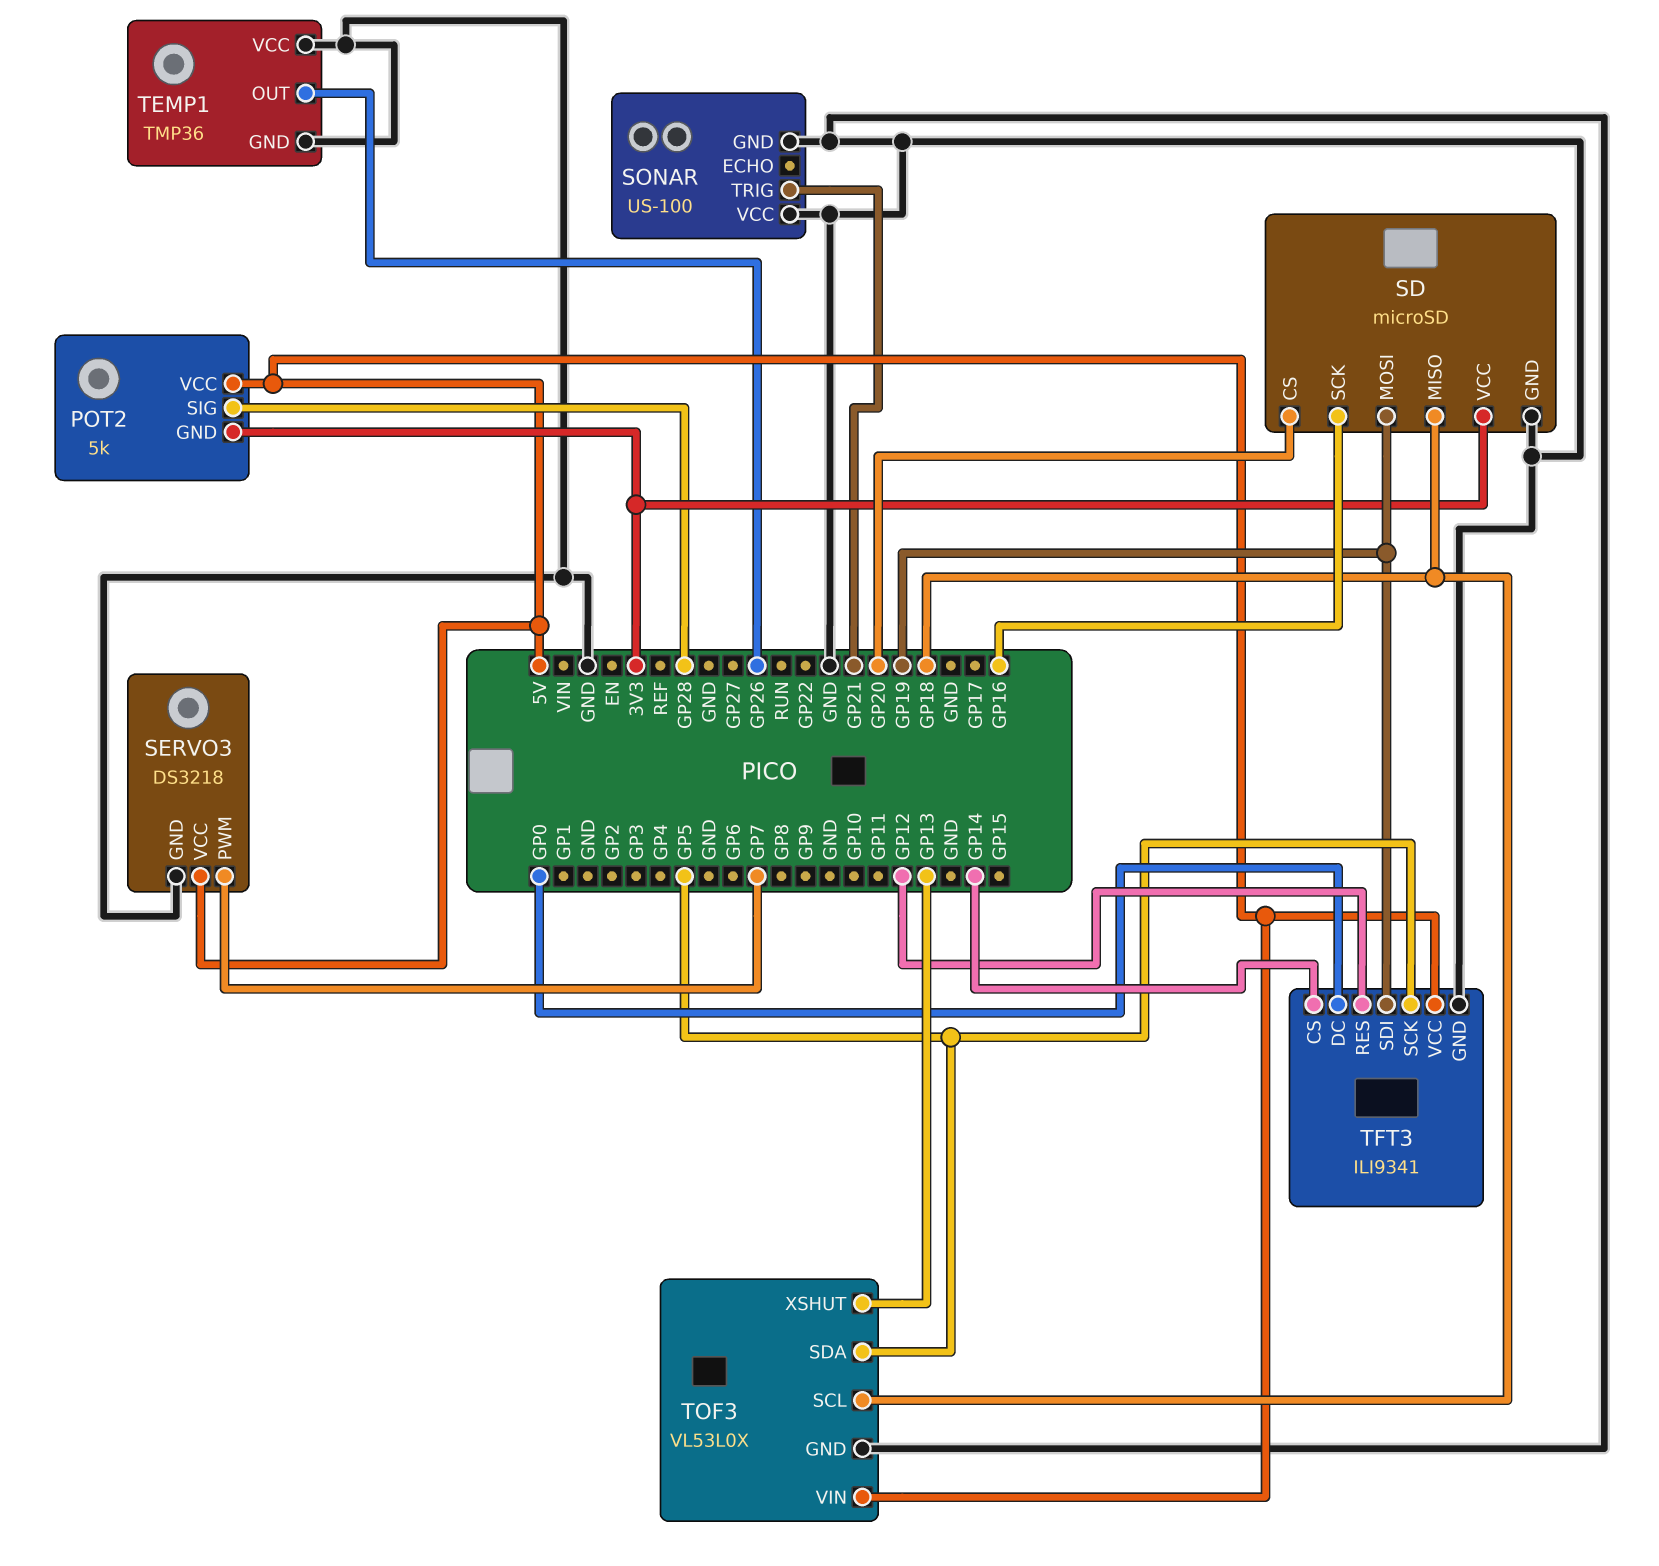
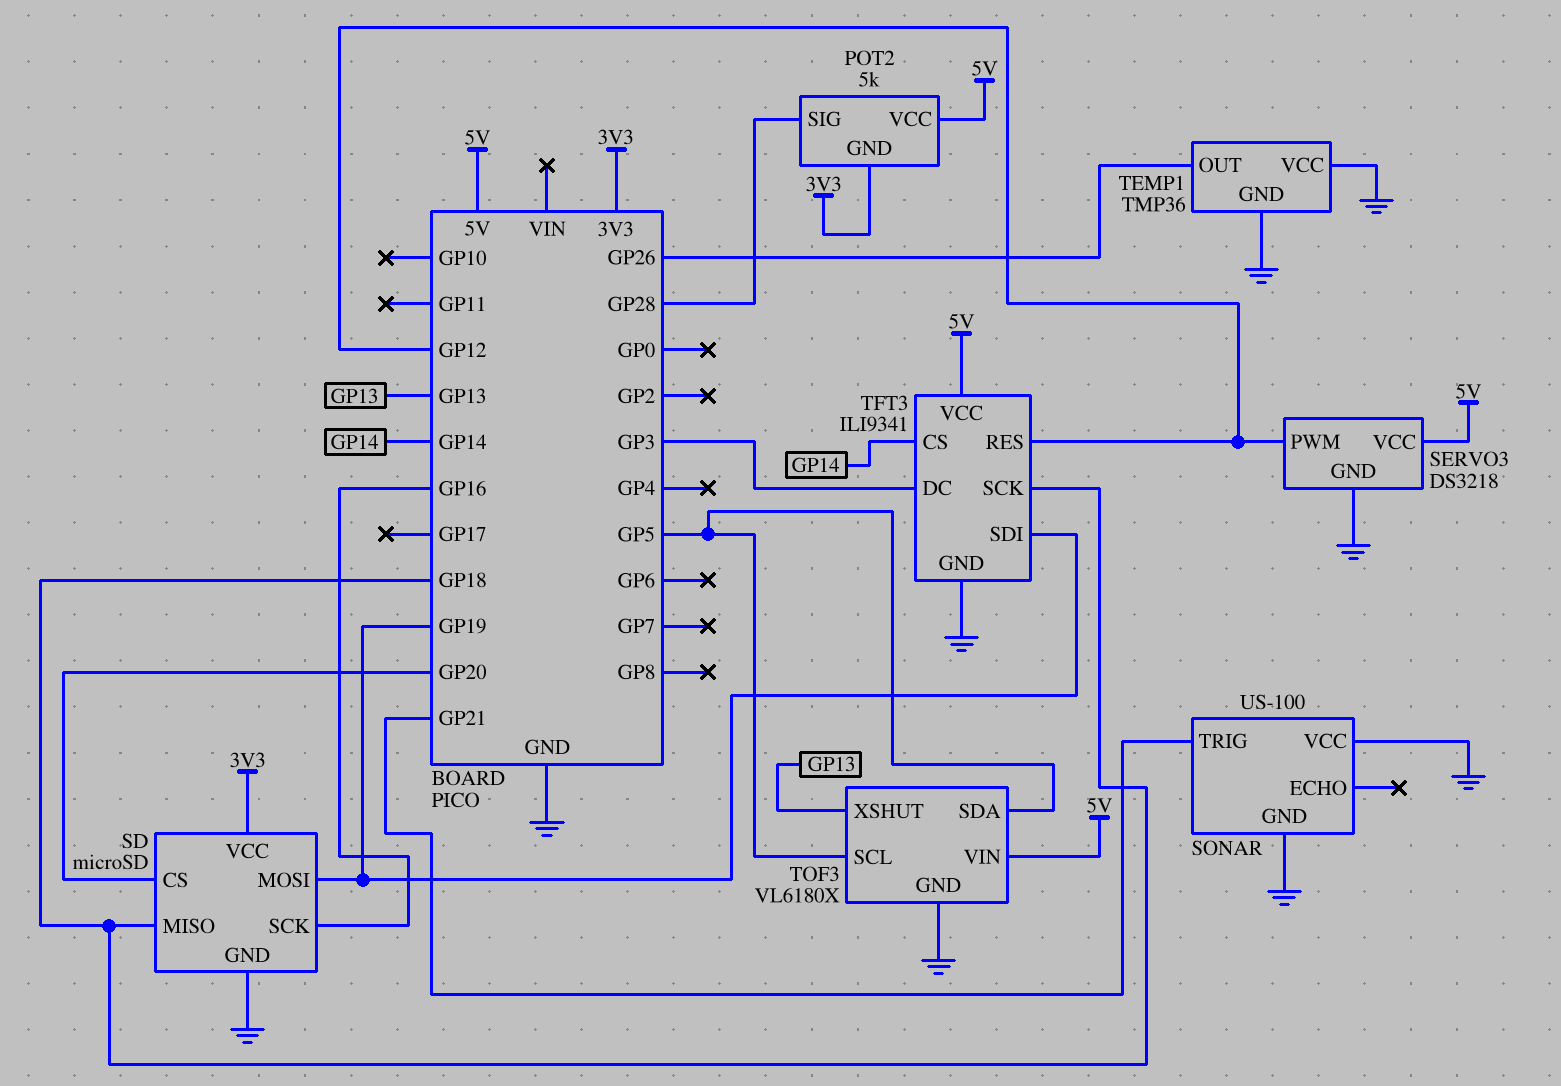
SERVO3 pin PWM: GP7 -> GP12
TFT3 pin DC: GP0 -> GP3
TFT3 pin SCK: GP5 -> GP18
TOF3: VL53L0X -> VL6180X
TOF3 pin SCL: GP18 -> GP5

